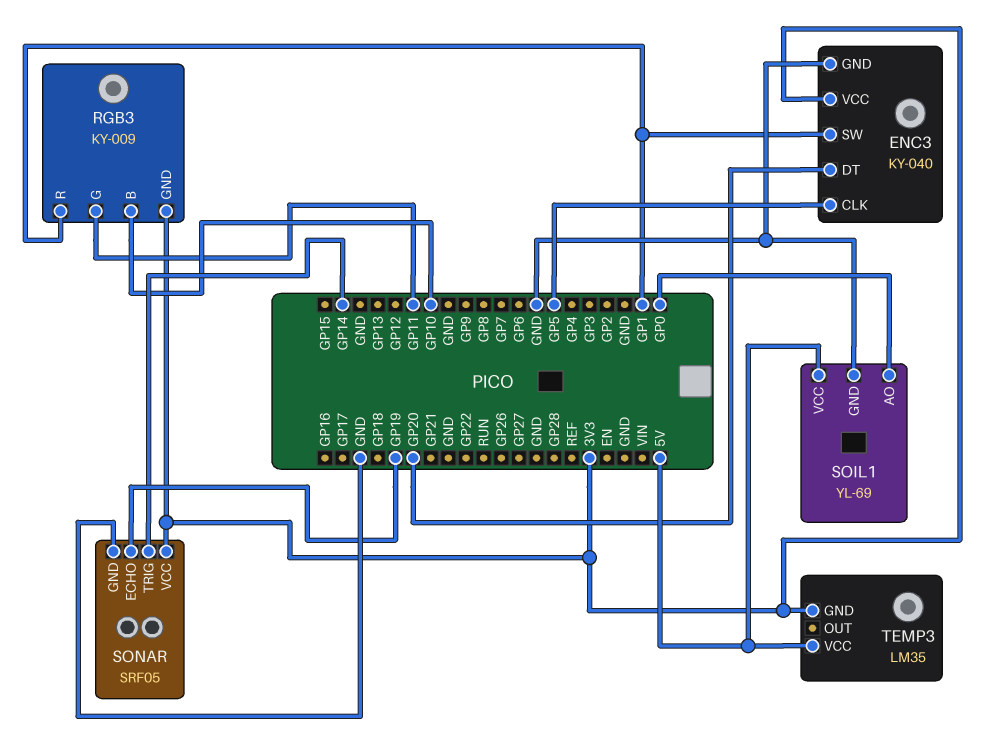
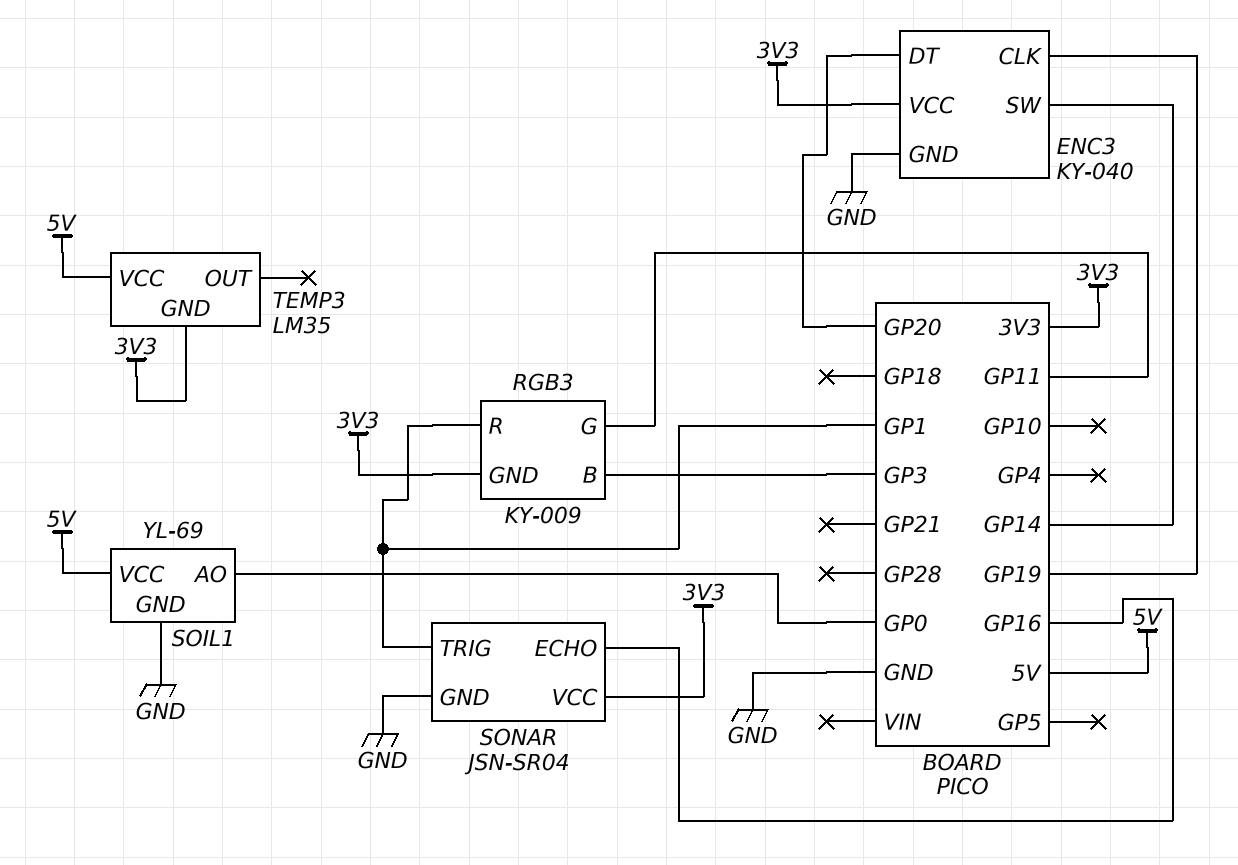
ENC3 pin CLK: GP5 -> GP19
ENC3 pin SW: GP1 -> GP14
RGB3 pin B: GP10 -> GP3
SONAR: SRF05 -> JSN-SR04
SONAR pin ECHO: GP19 -> GP16
SONAR pin TRIG: GP14 -> GP1

